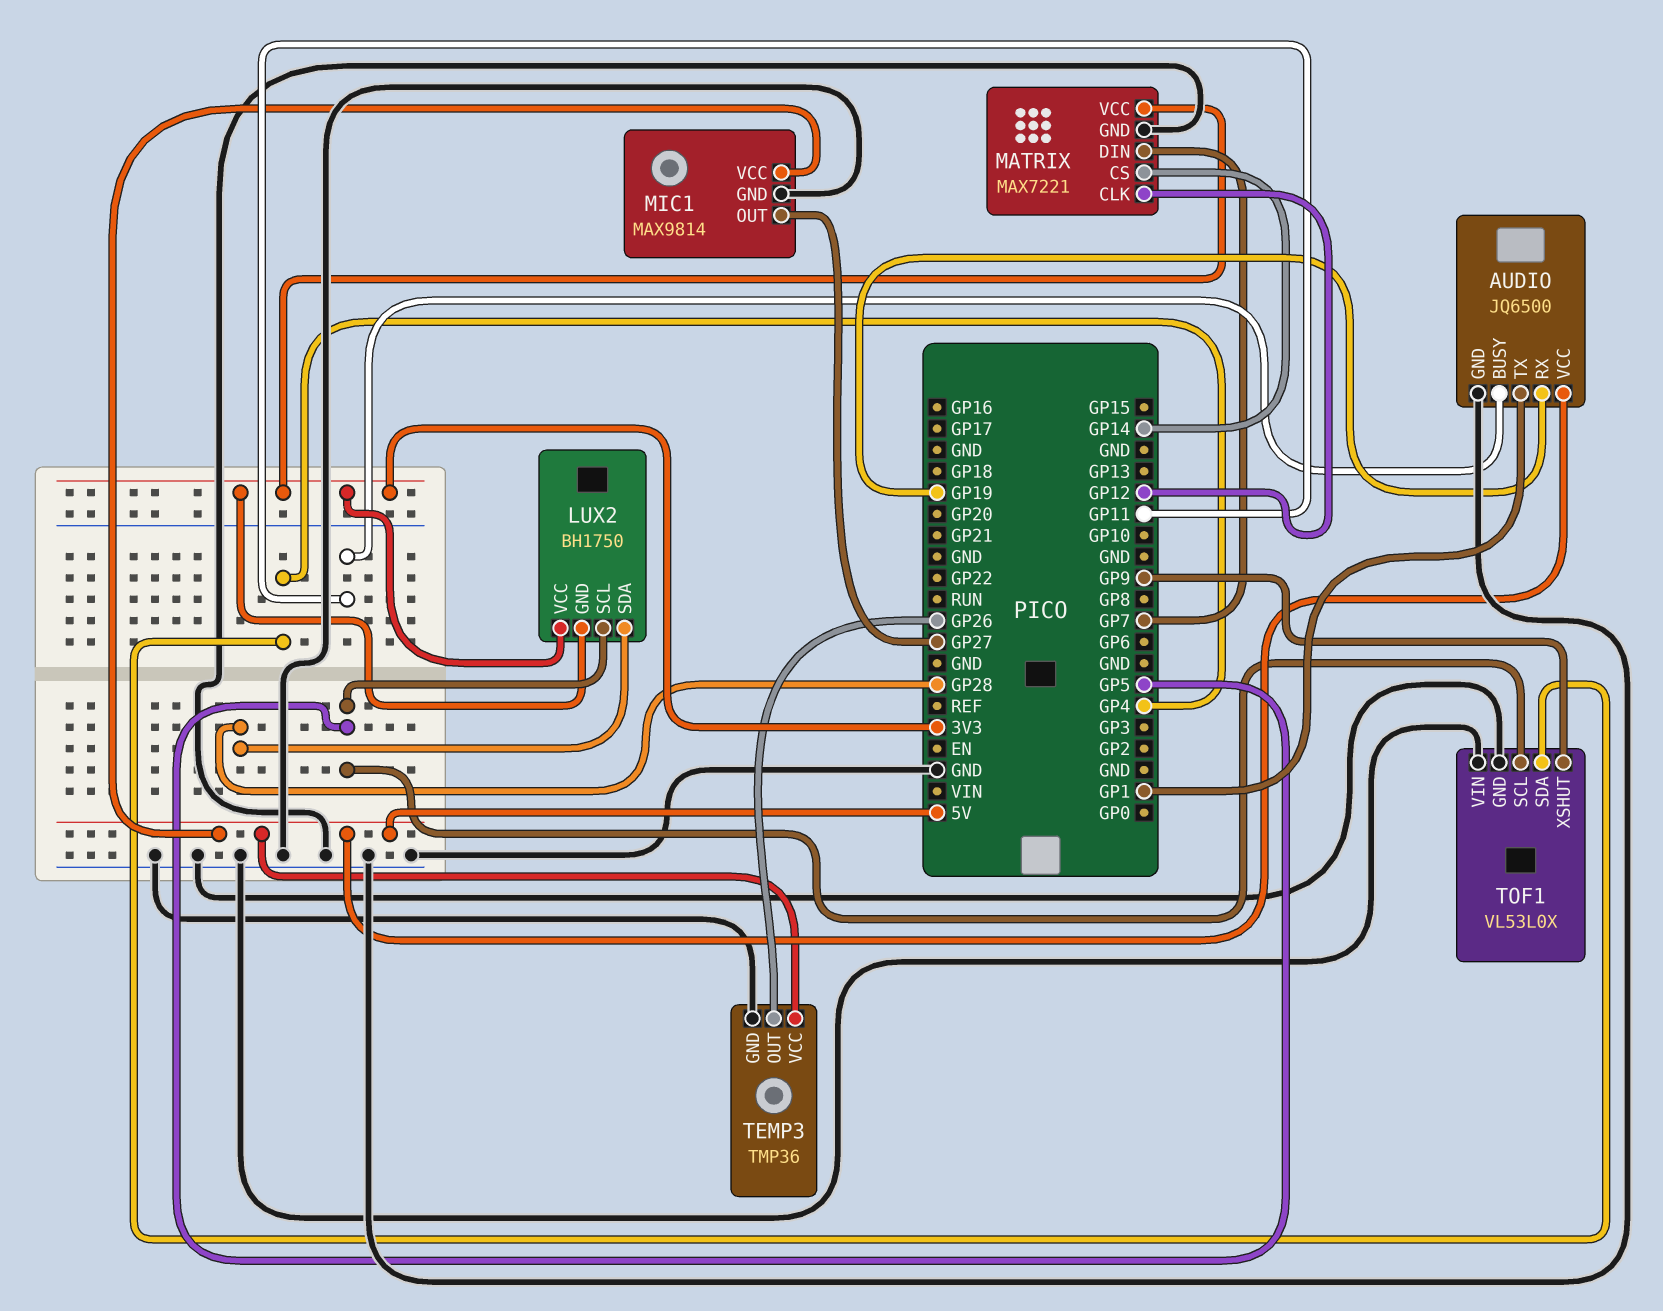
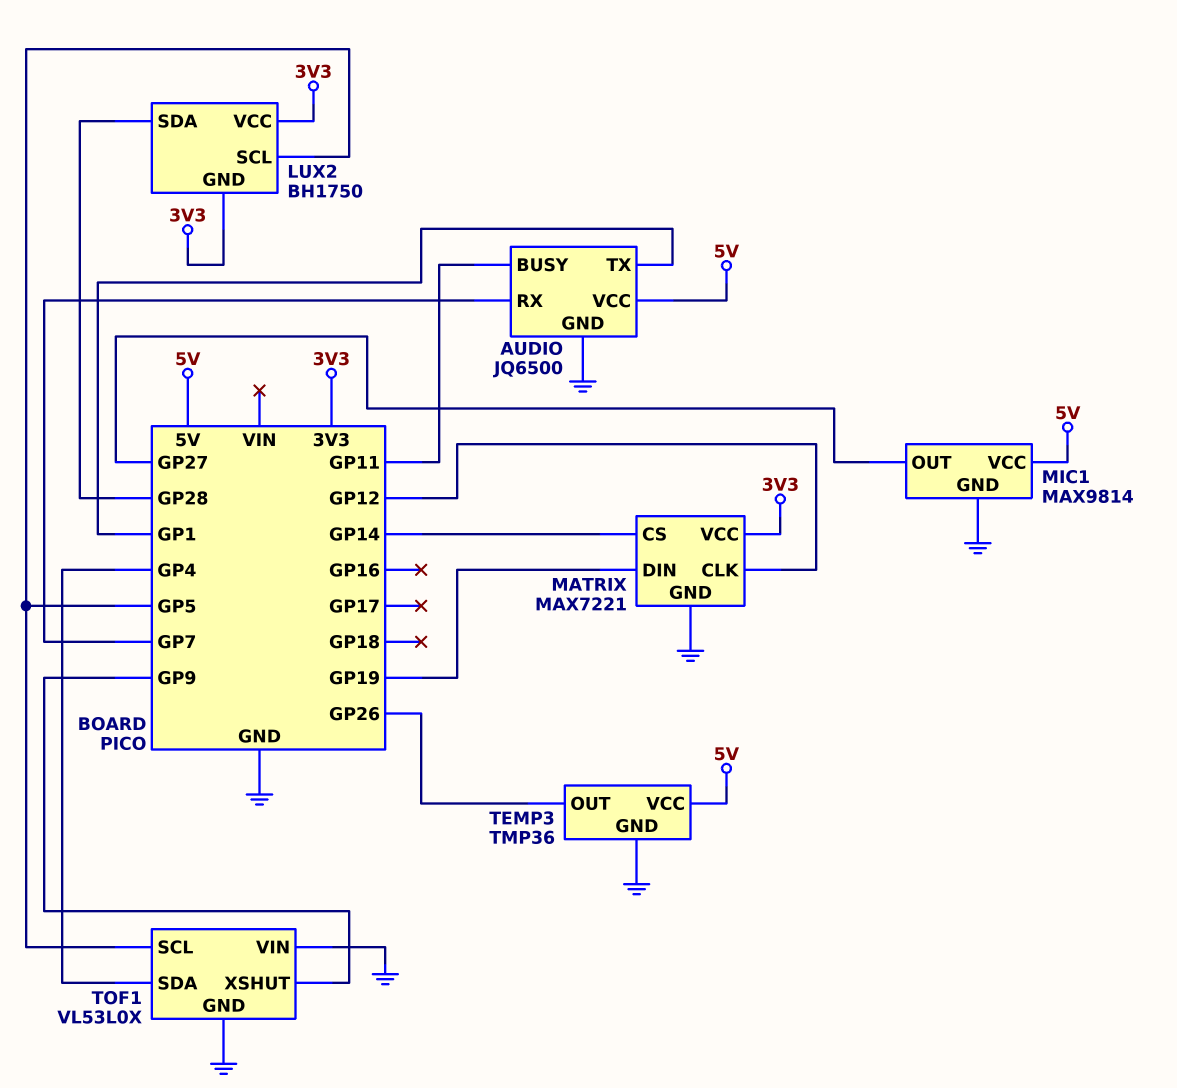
AUDIO pin RX: GP19 -> GP7
MATRIX pin DIN: GP7 -> GP19

